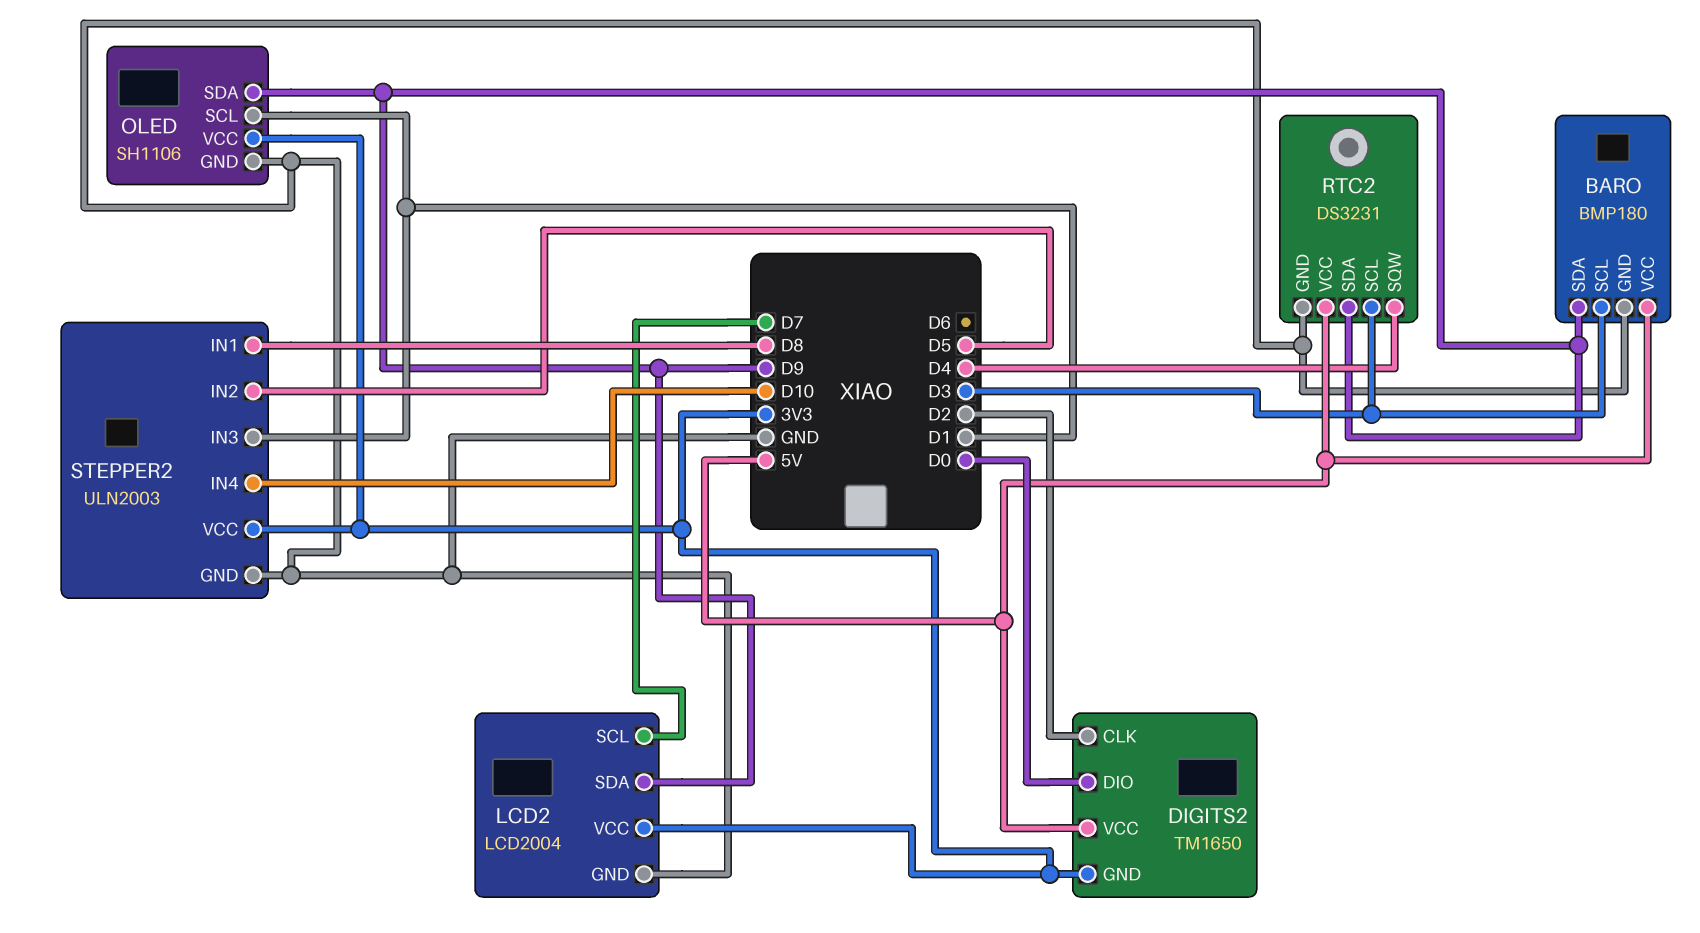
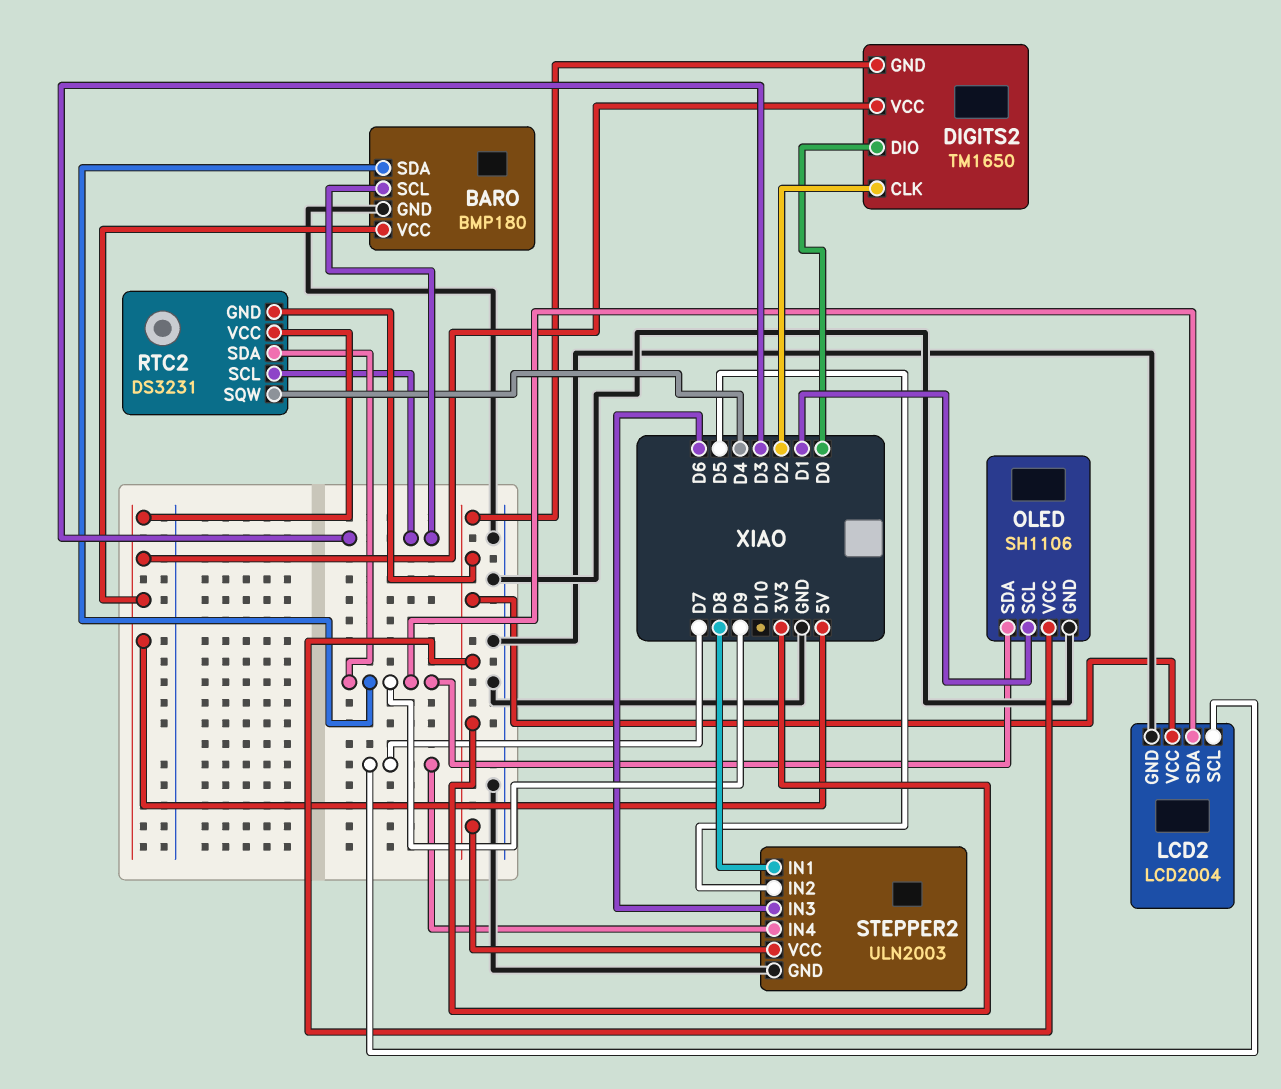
RTC2 pin GND: GND -> 3V3
STEPPER2 pin IN3: D1 -> D6
STEPPER2 pin IN4: D10 -> D7

